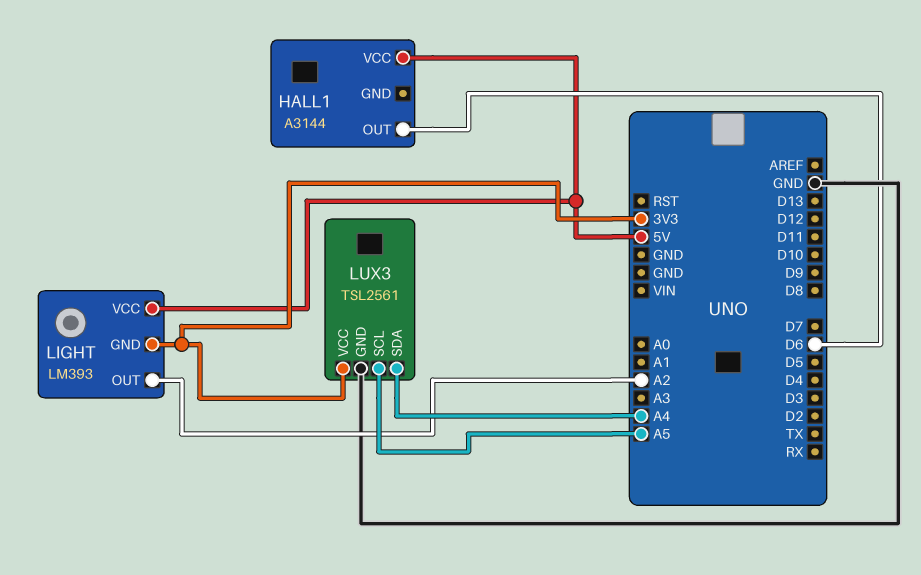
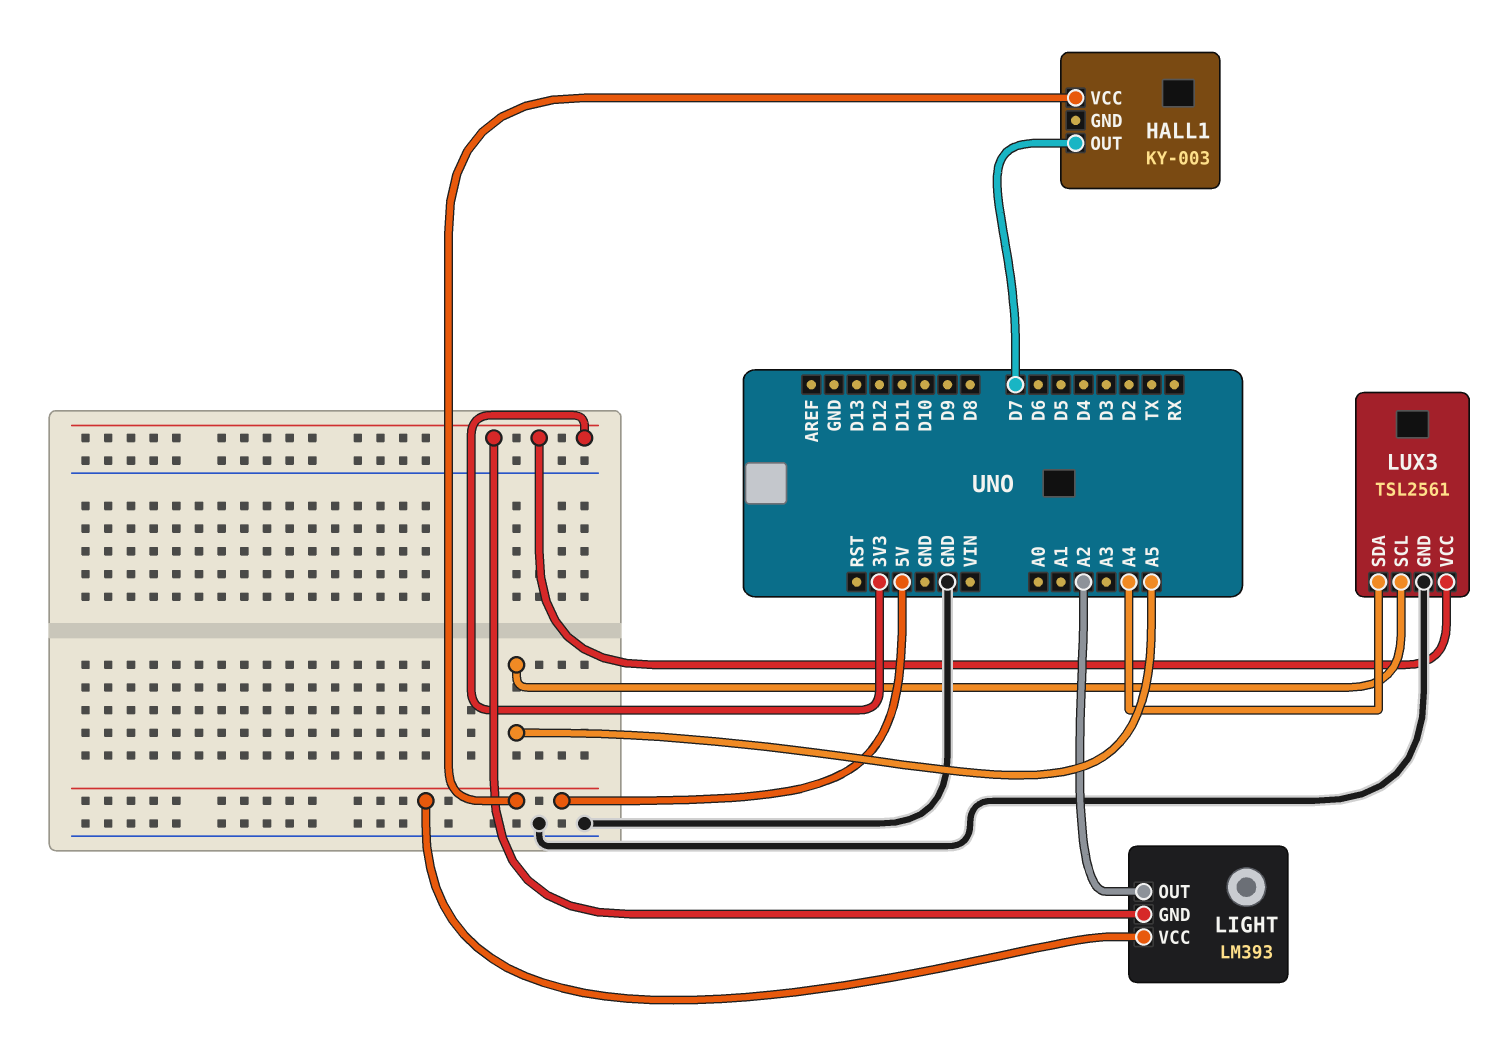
HALL1: A3144 -> KY-003
HALL1 pin OUT: D6 -> D7

